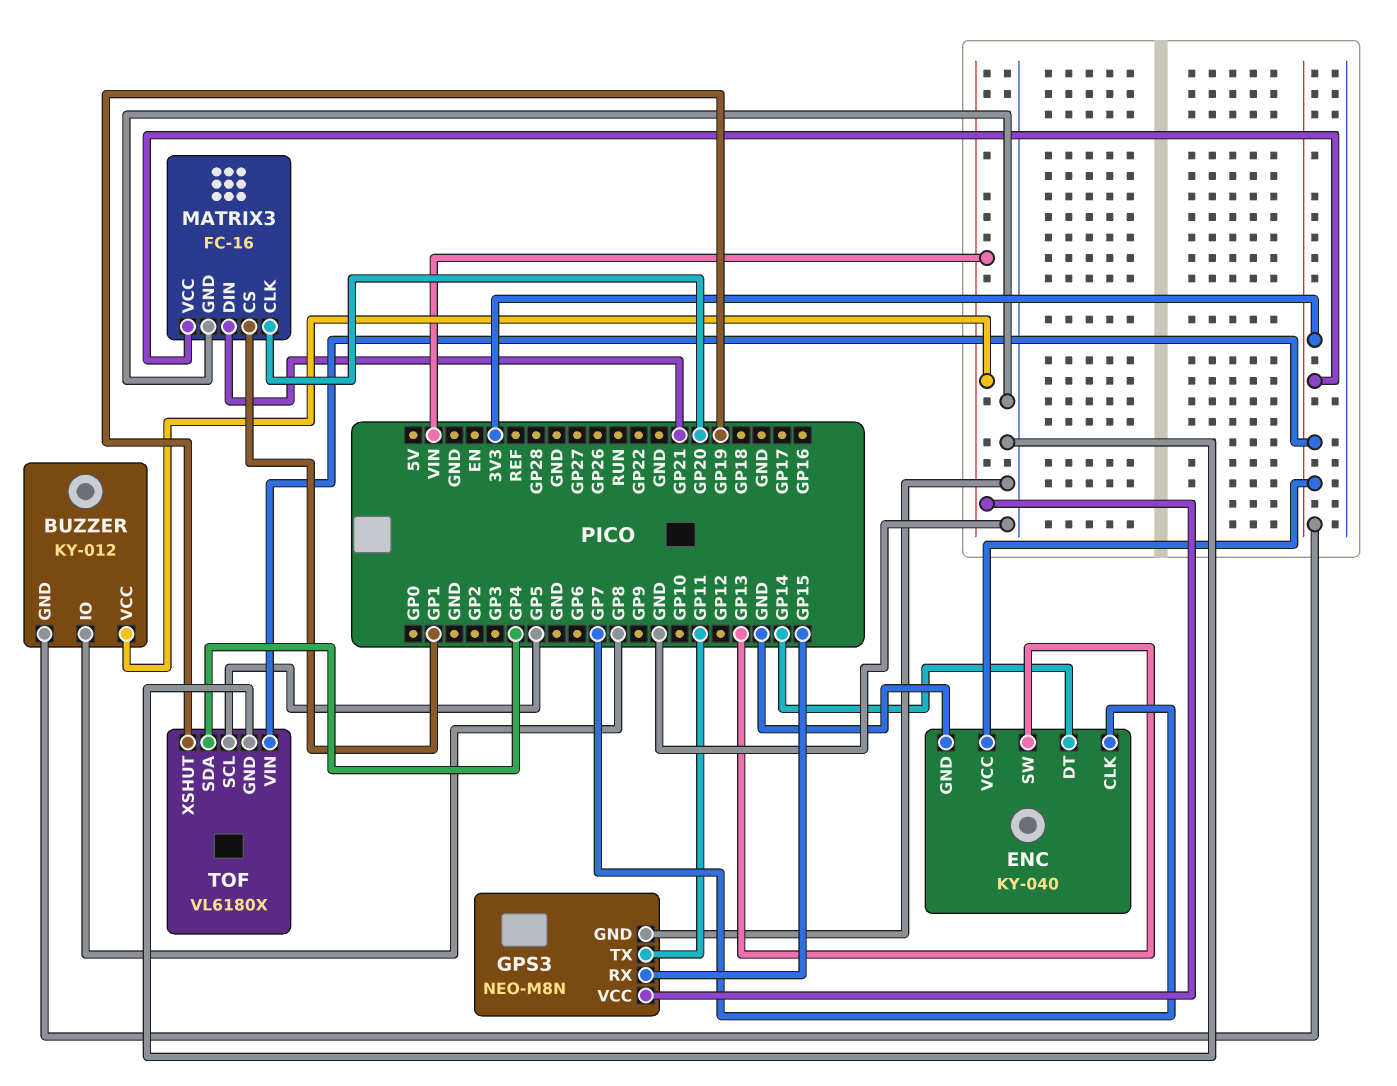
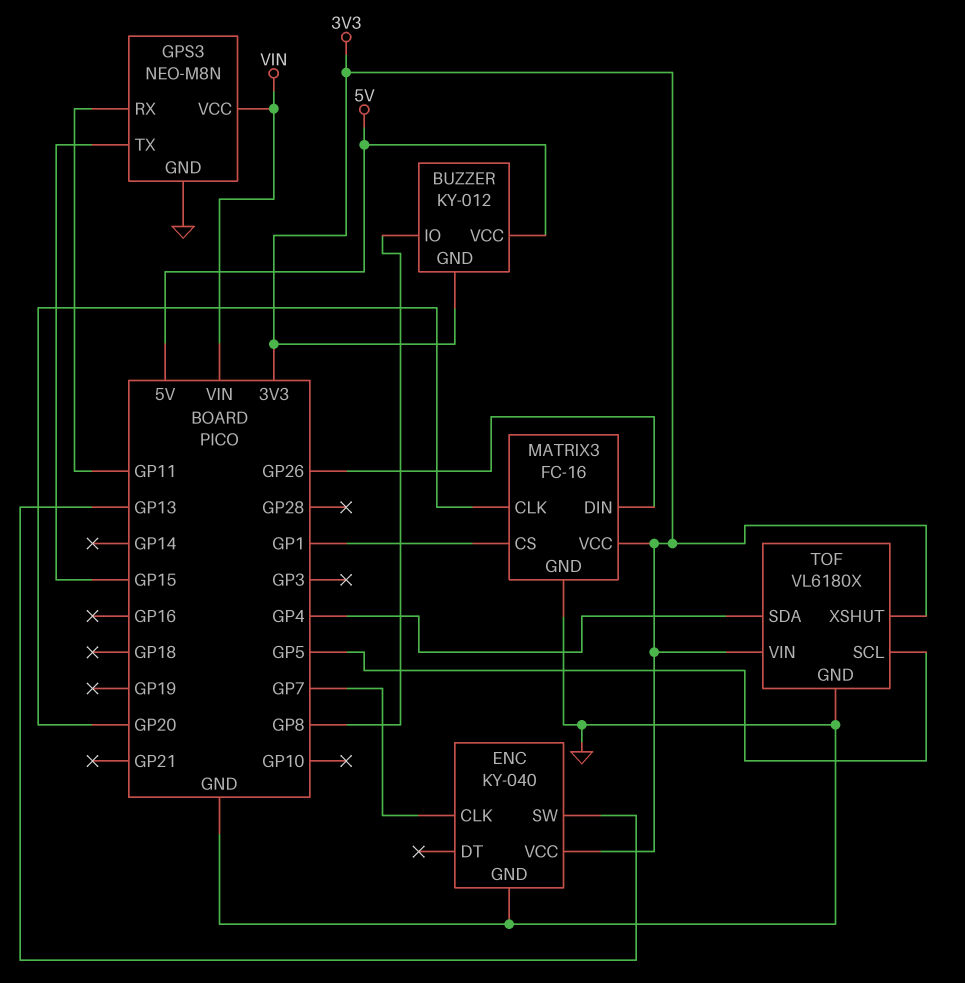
BUZZER pin VCC: VIN -> 5V
ENC pin DT: GP14 -> none
GPS3 pin RX: GP15 -> GP11
GPS3 pin TX: GP11 -> GP15
MATRIX3 pin DIN: GP21 -> GP26
TOF pin XSHUT: GP19 -> 3V3

